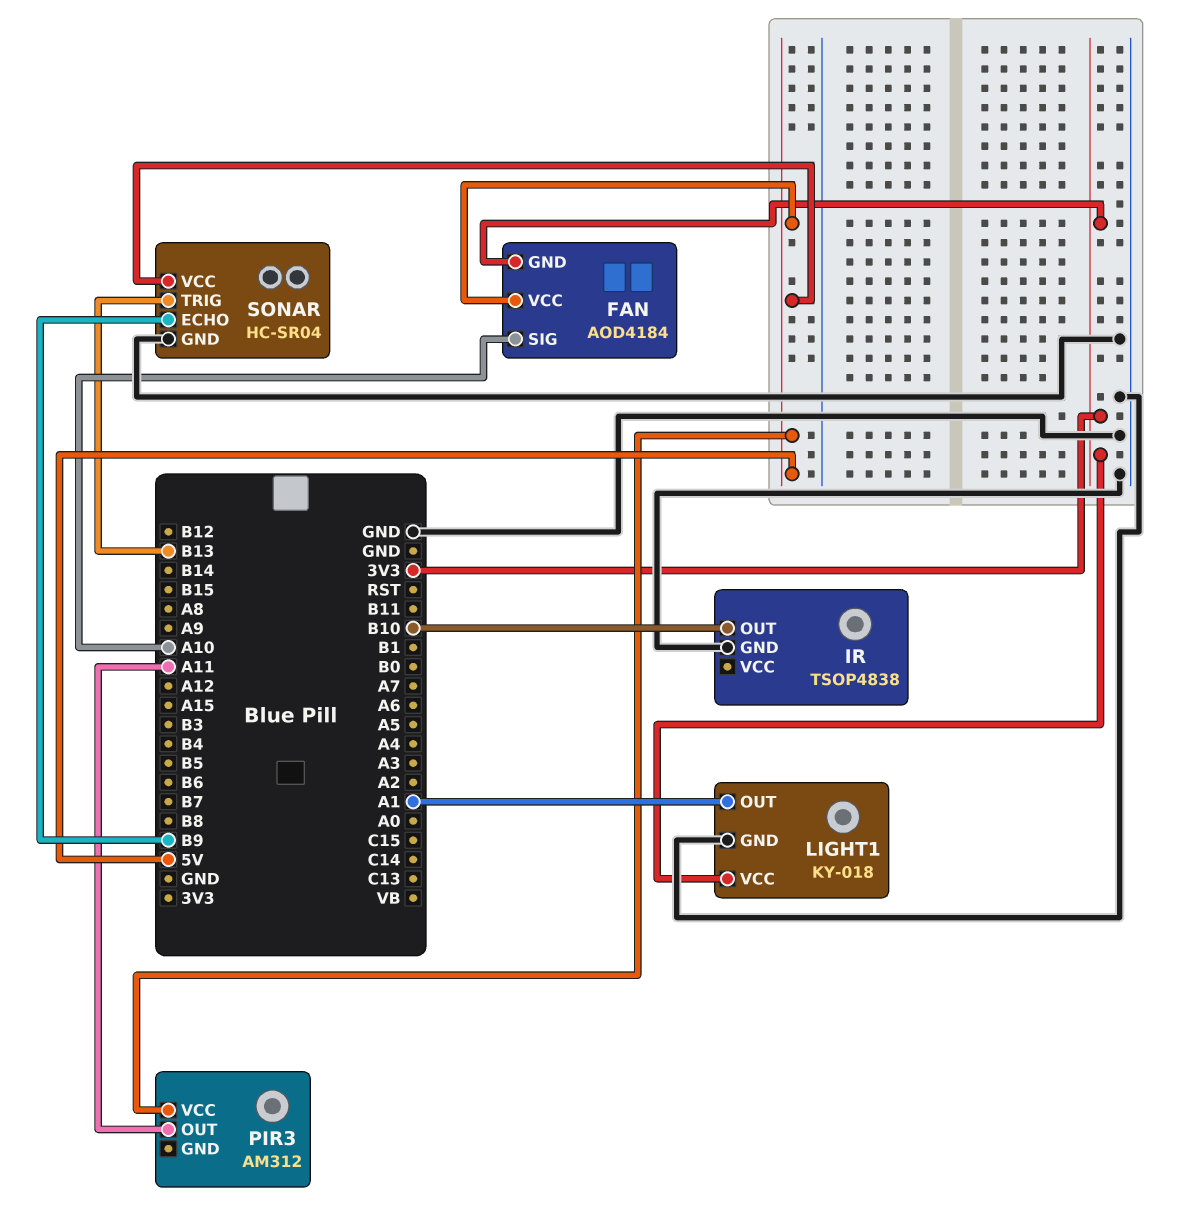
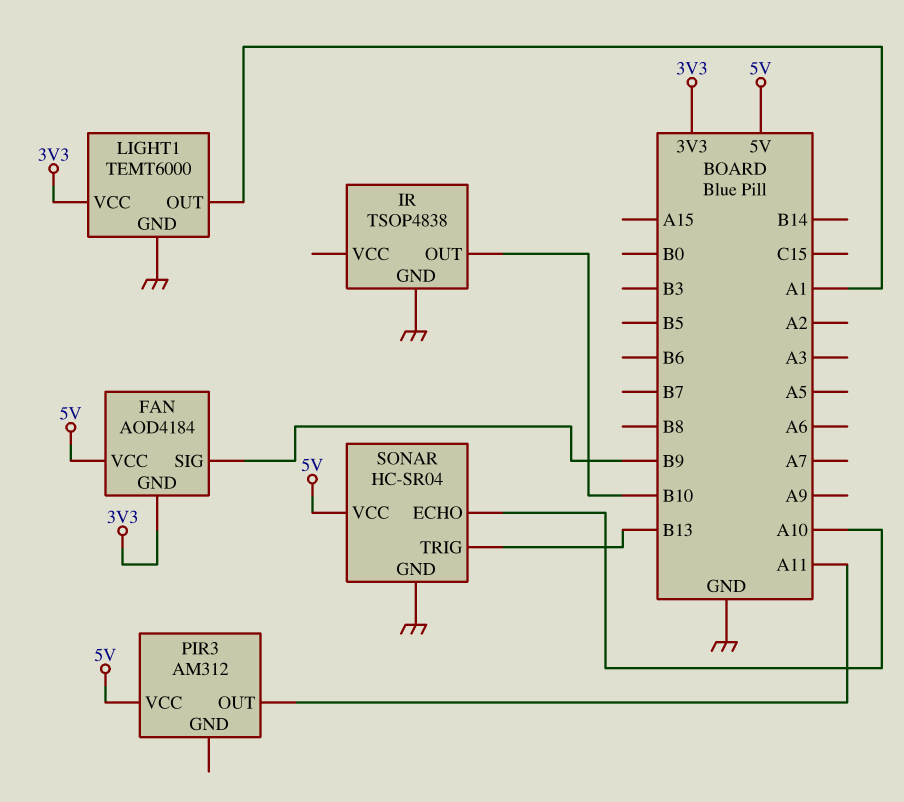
FAN pin SIG: A10 -> B9
LIGHT1: KY-018 -> TEMT6000
SONAR pin ECHO: B9 -> A10

